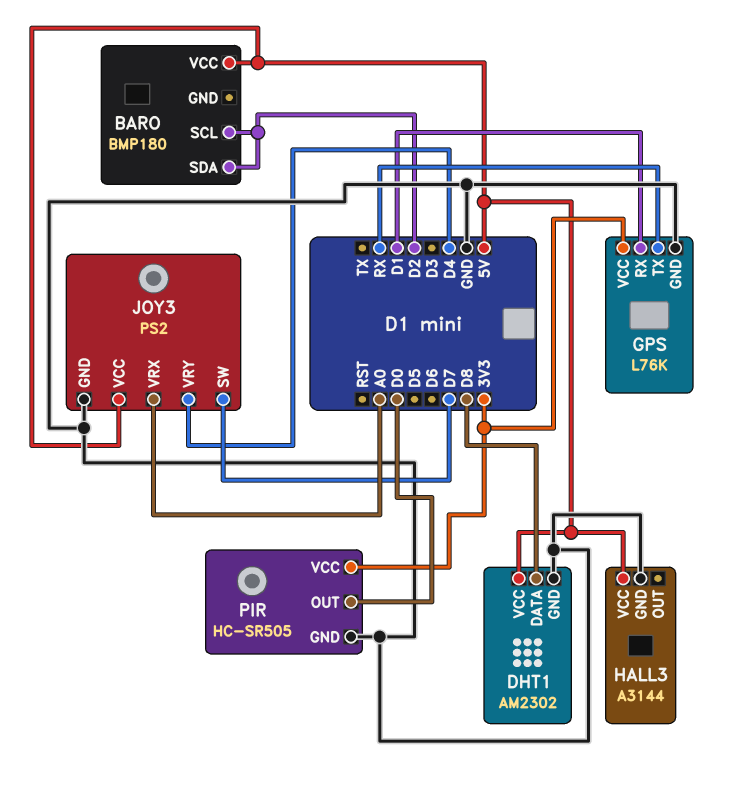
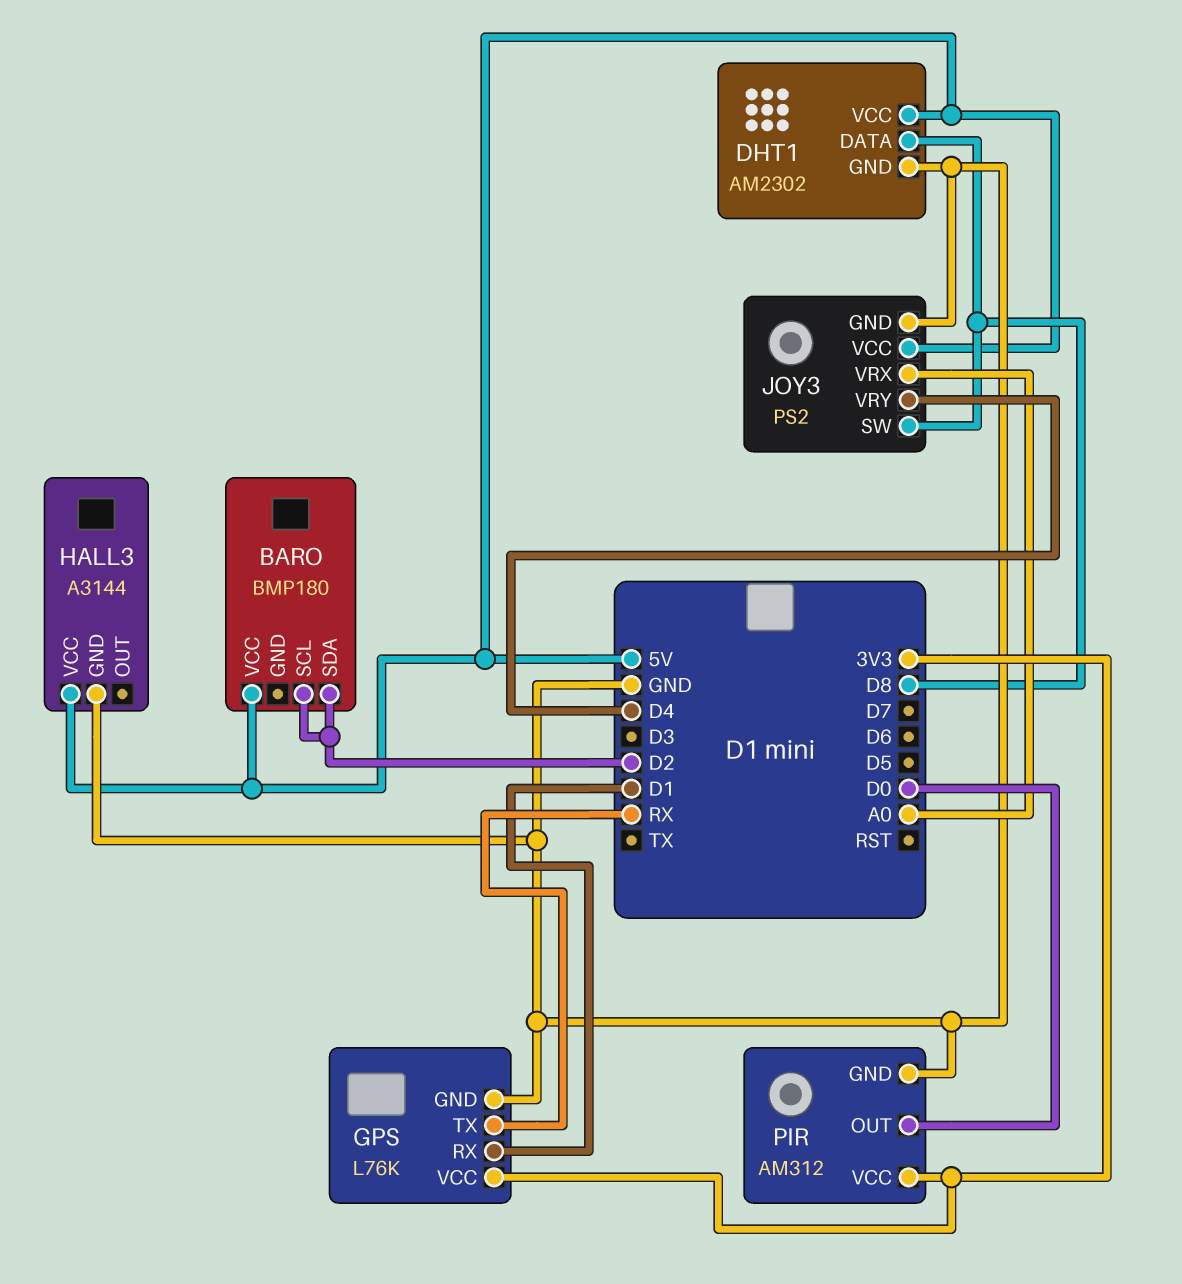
JOY3 pin SW: D7 -> D8
PIR: HC-SR505 -> AM312

